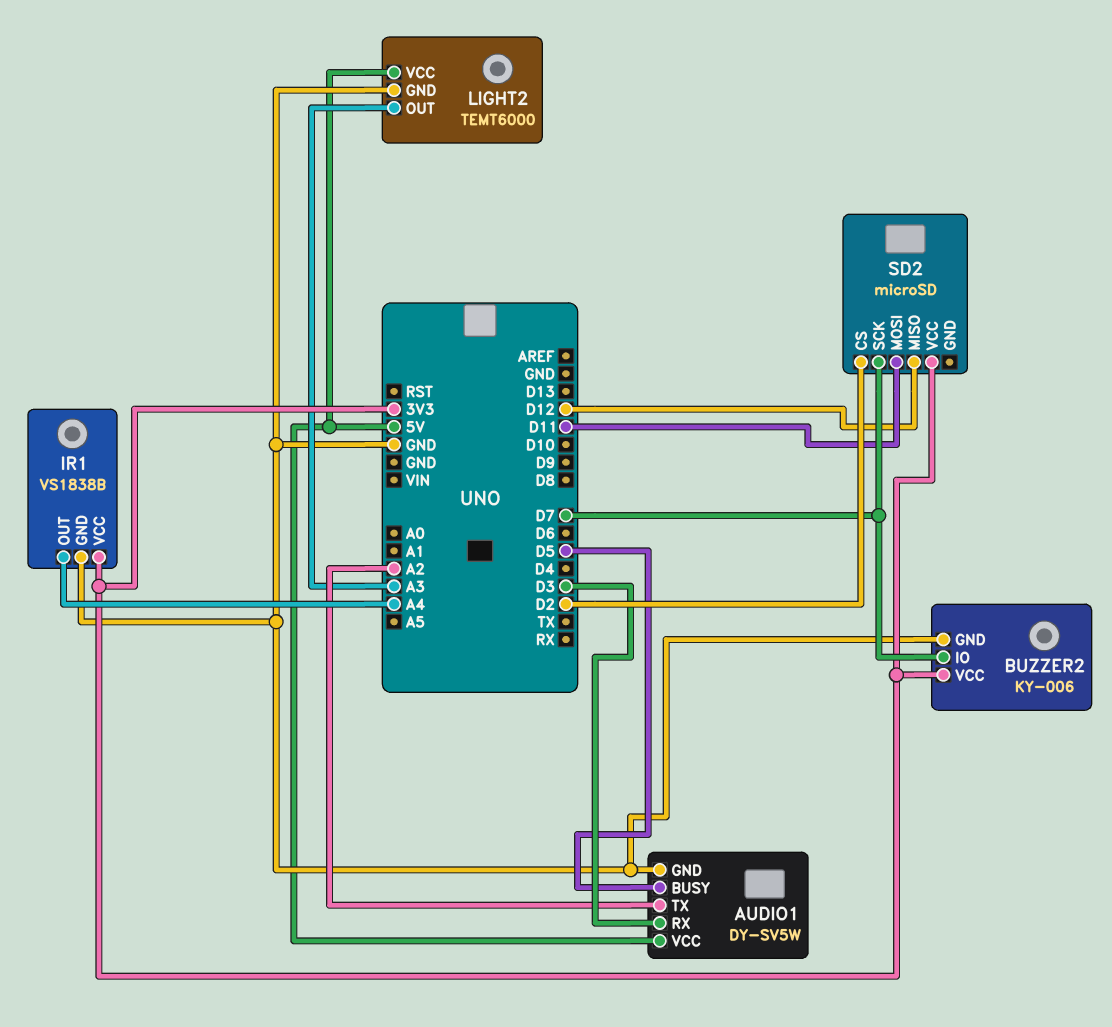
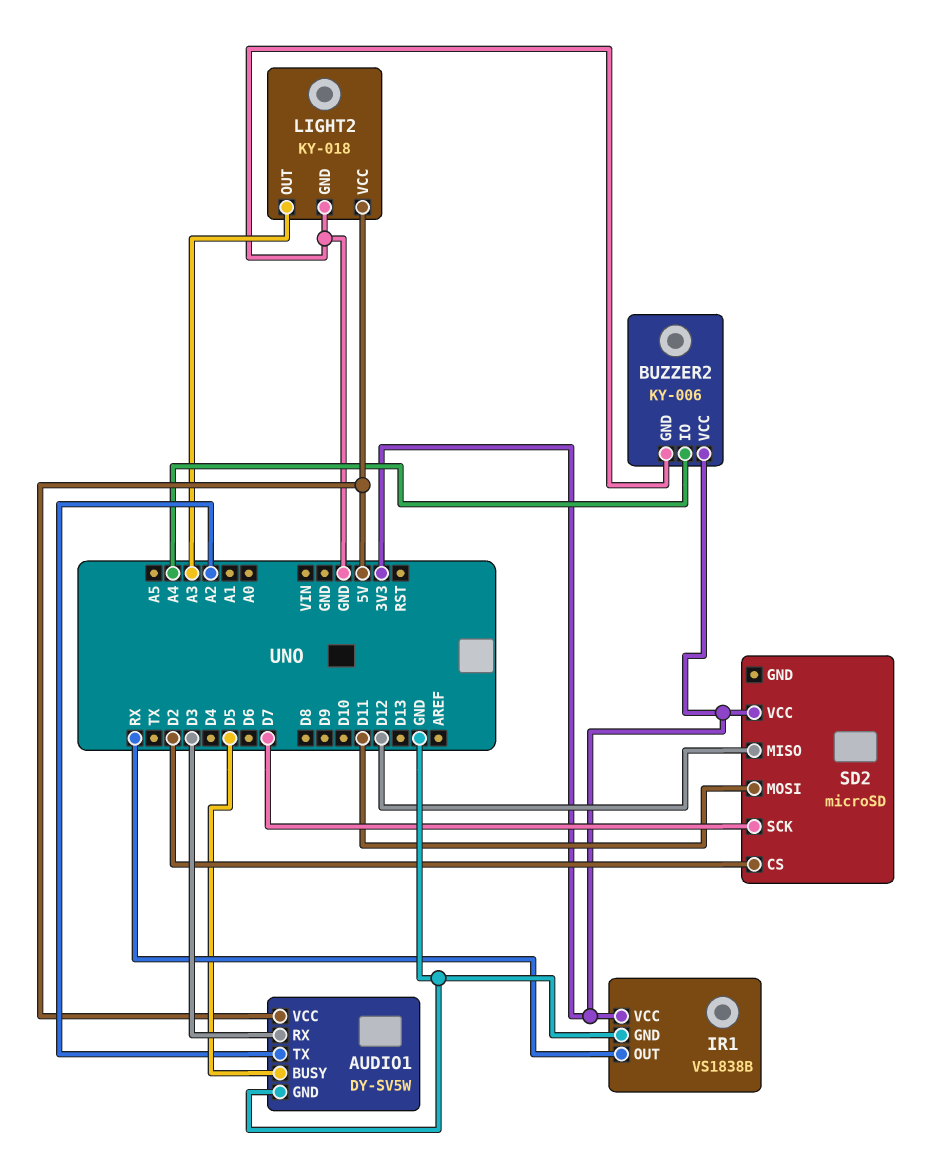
BUZZER2 pin IO: D7 -> A4
IR1 pin OUT: A4 -> RX
LIGHT2: TEMT6000 -> KY-018

